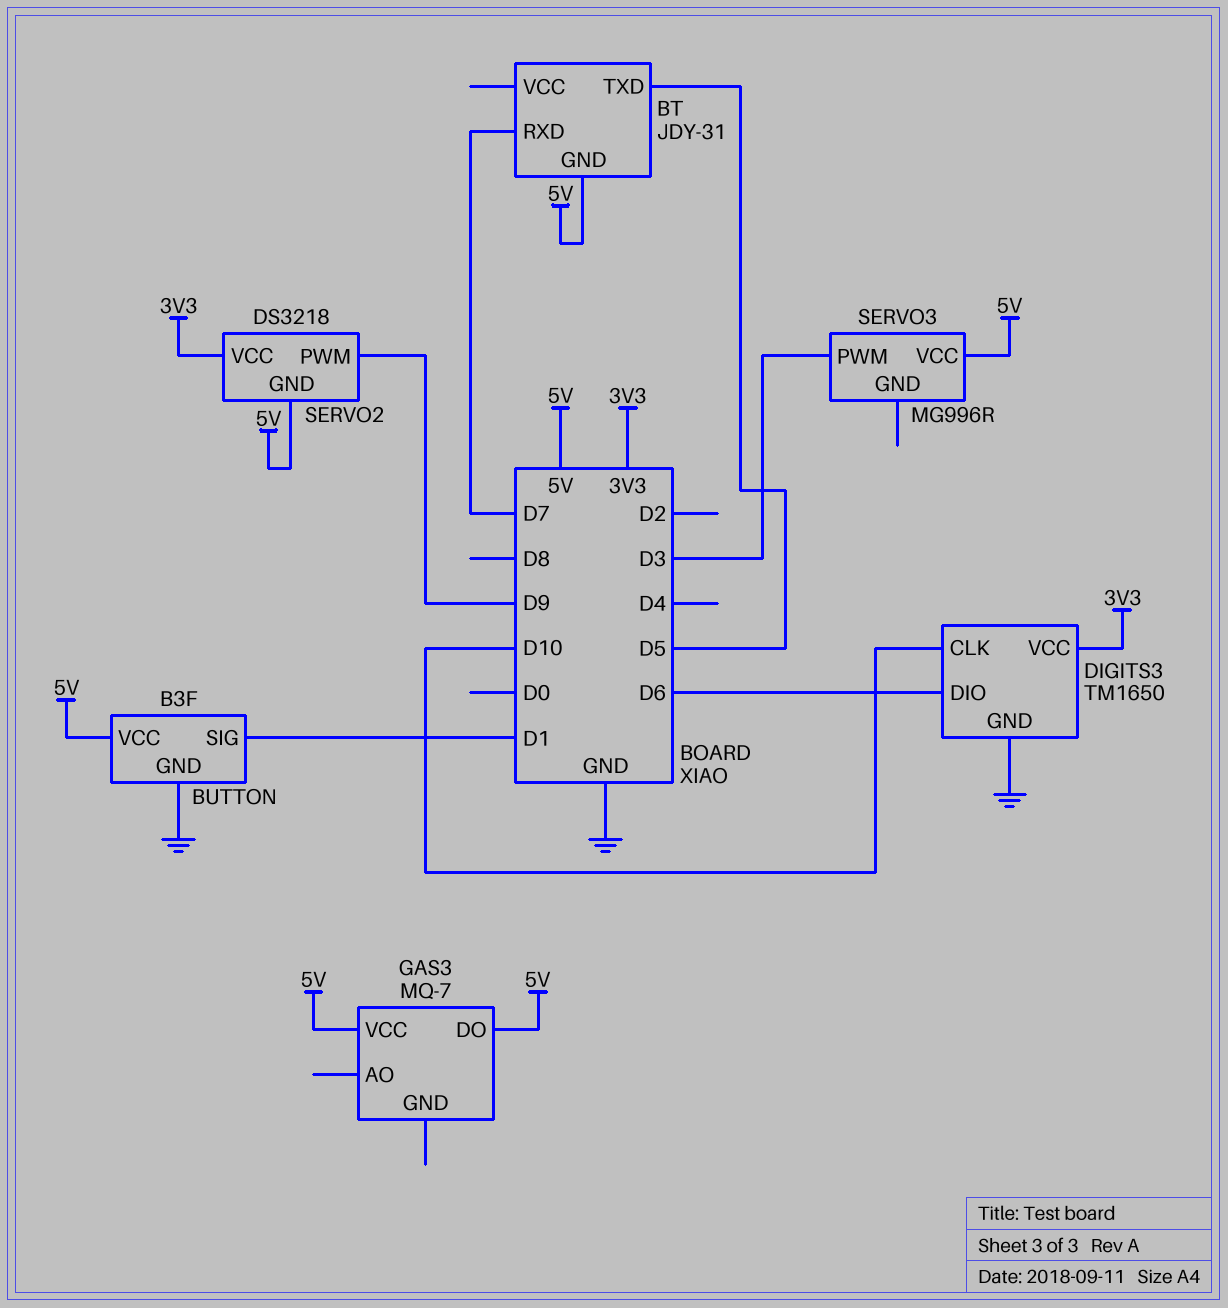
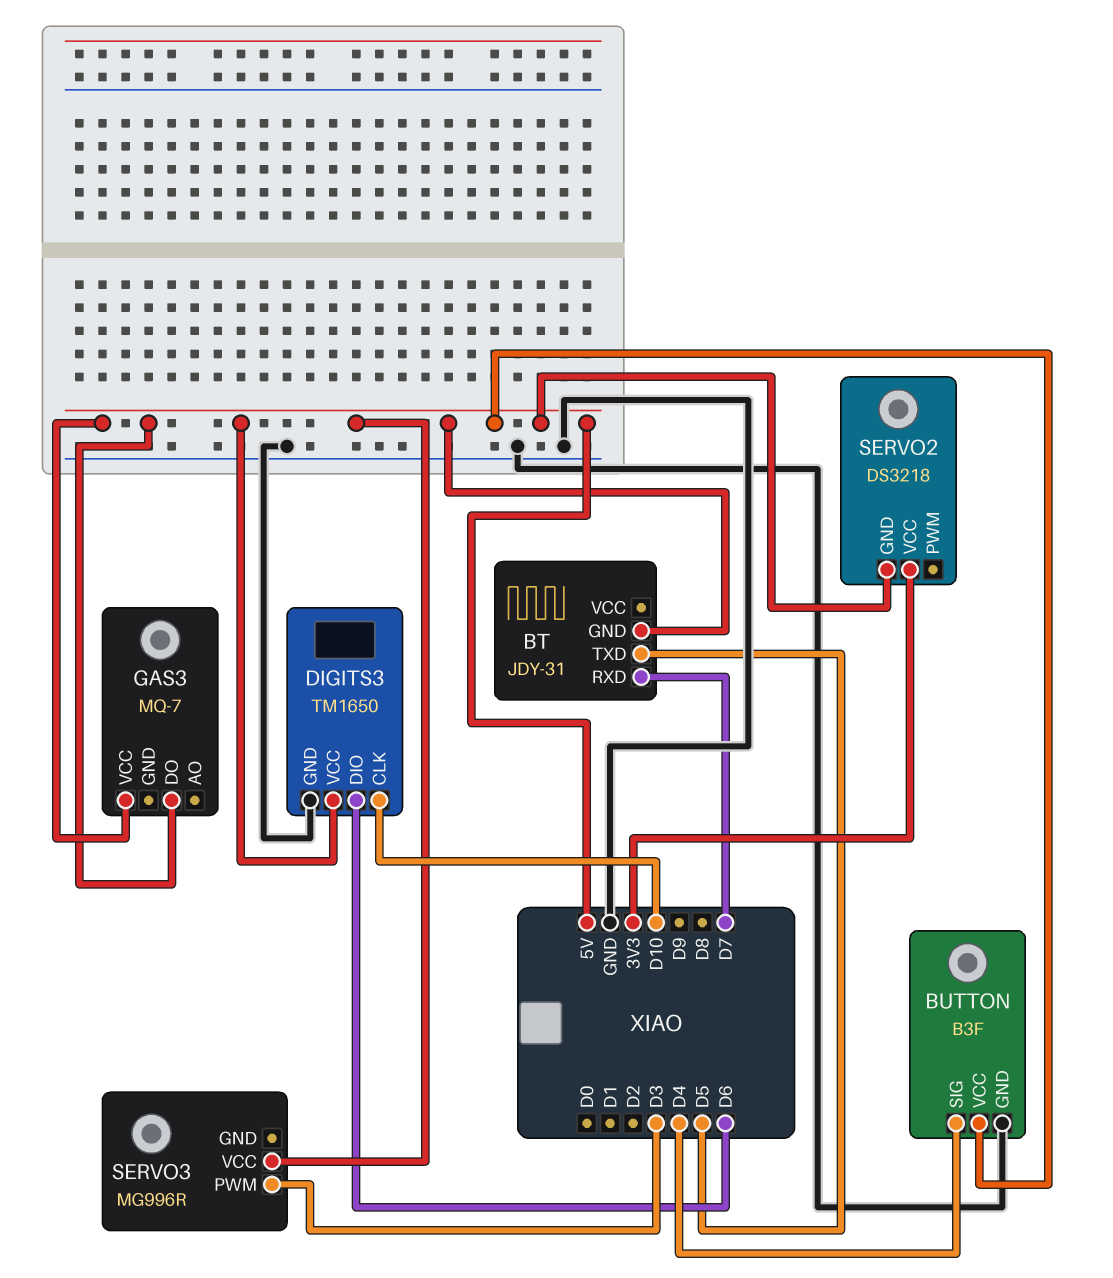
BUTTON pin SIG: D1 -> D4
DIGITS3 pin VCC: 3V3 -> 5V
SERVO2 pin PWM: D9 -> none

